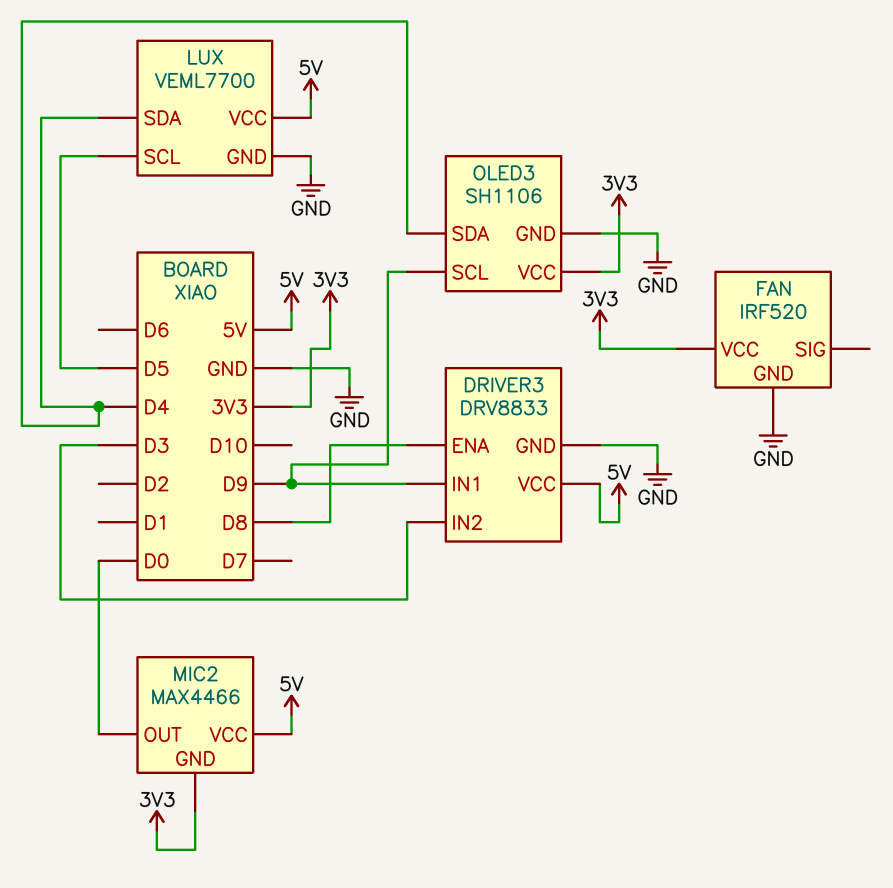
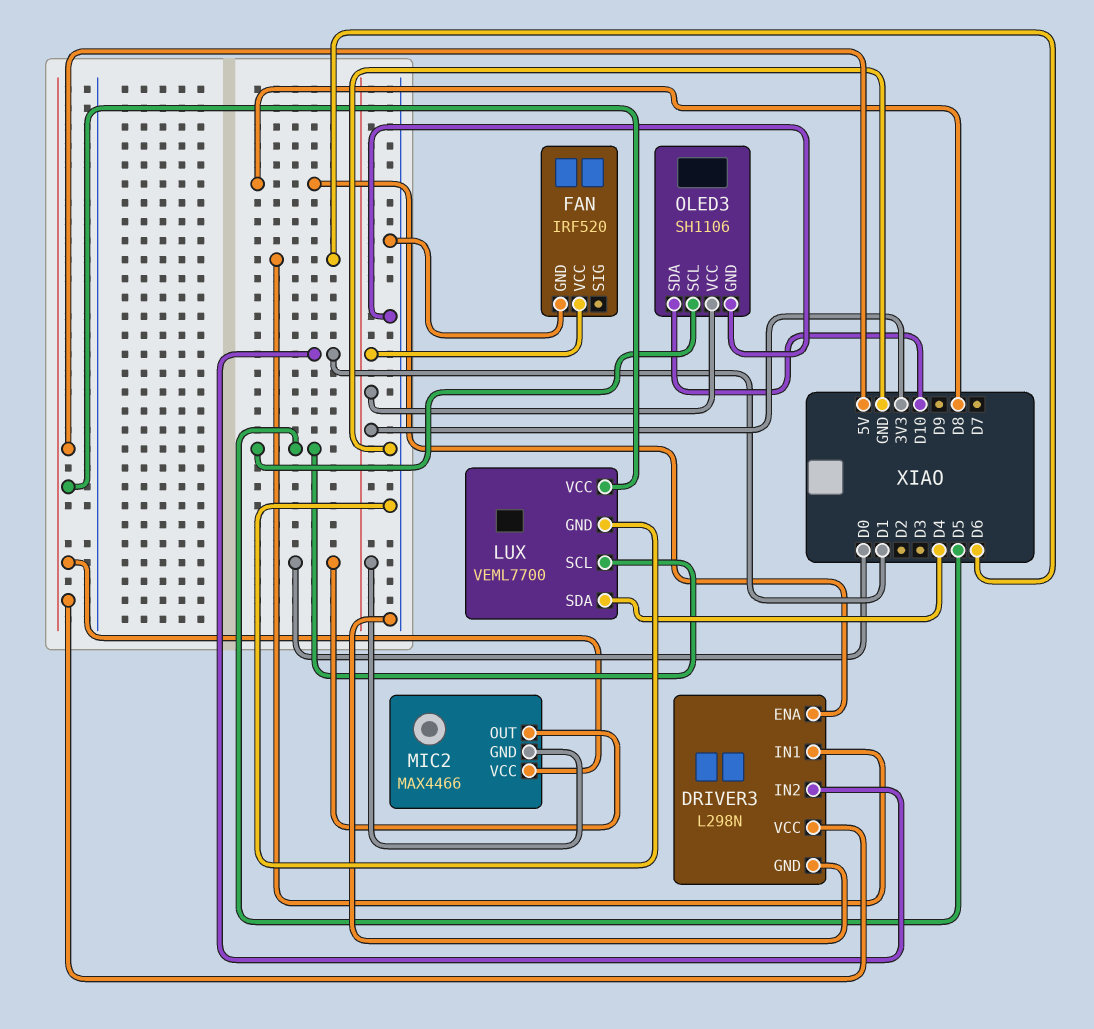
DRIVER3: DRV8833 -> L298N
DRIVER3 pin IN1: D9 -> D6
DRIVER3 pin IN2: D3 -> D1
OLED3 pin SCL: D9 -> D5
OLED3 pin SDA: D4 -> D10

